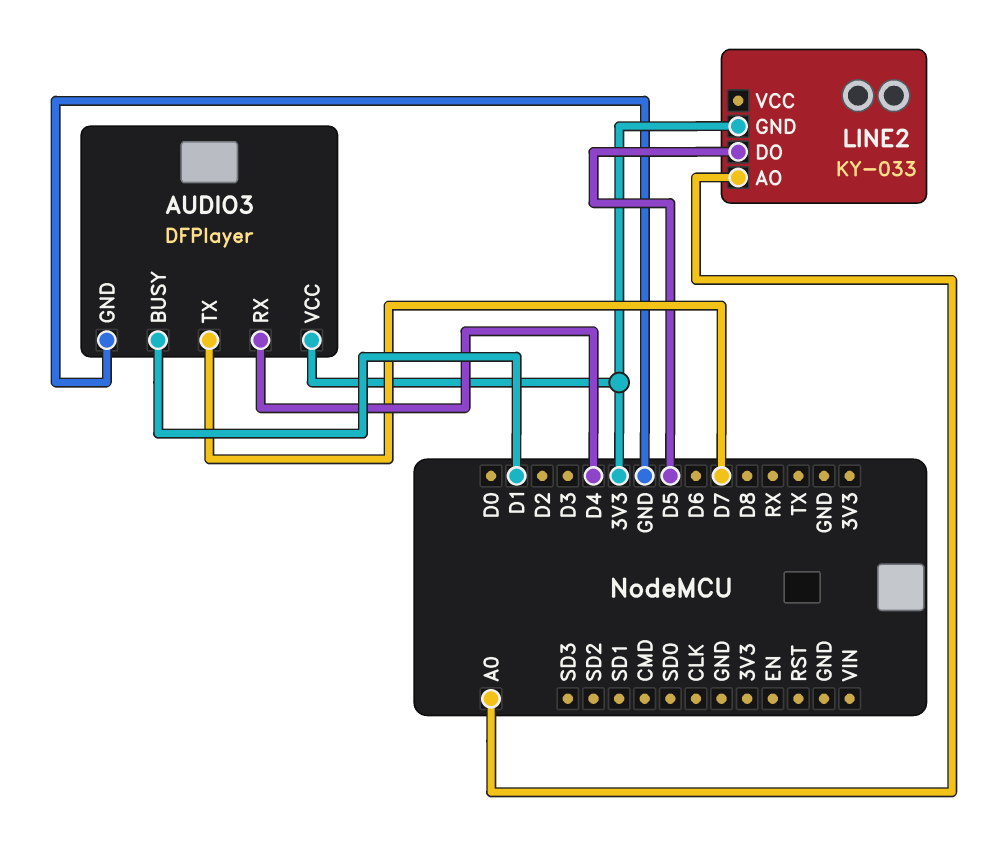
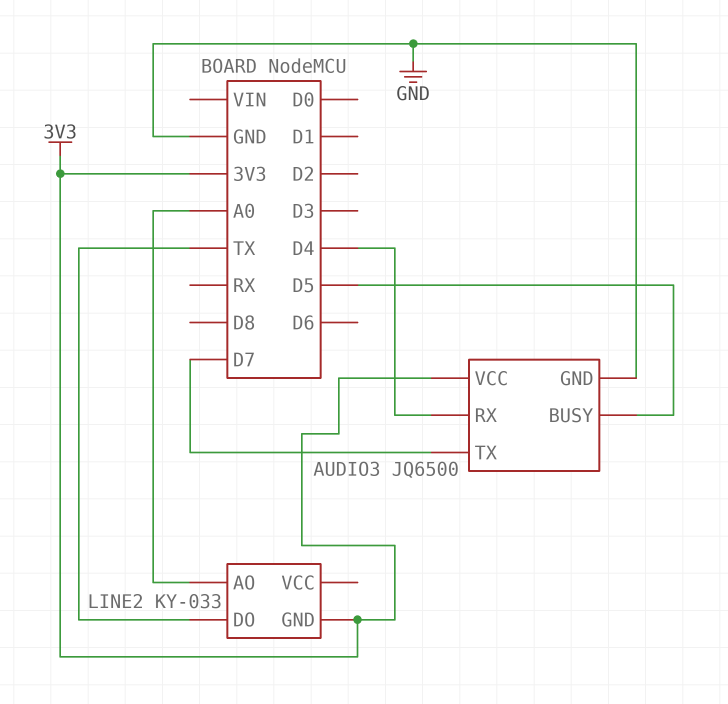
AUDIO3: DFPlayer -> JQ6500
AUDIO3 pin BUSY: D1 -> D5
LINE2 pin DO: D5 -> TX

